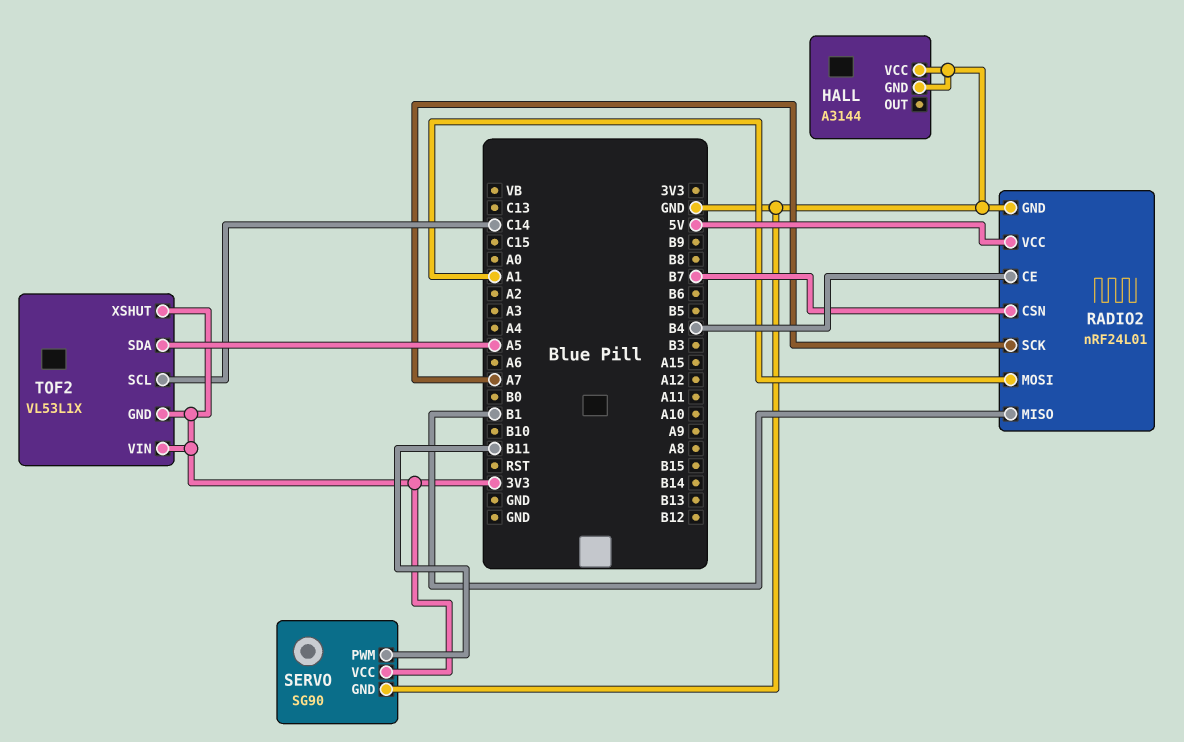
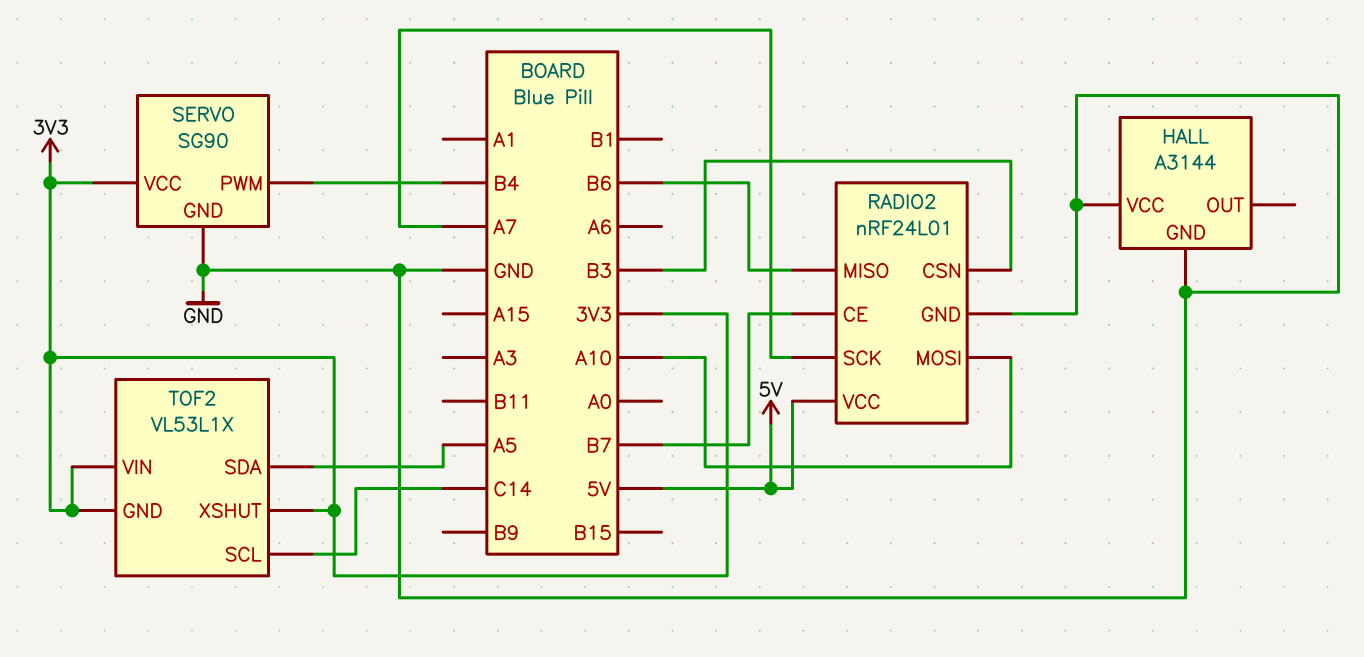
RADIO2 pin CE: B4 -> B7
RADIO2 pin CSN: B7 -> B3
RADIO2 pin MISO: B1 -> B6
RADIO2 pin MOSI: A1 -> A10
SERVO pin PWM: B11 -> B4

